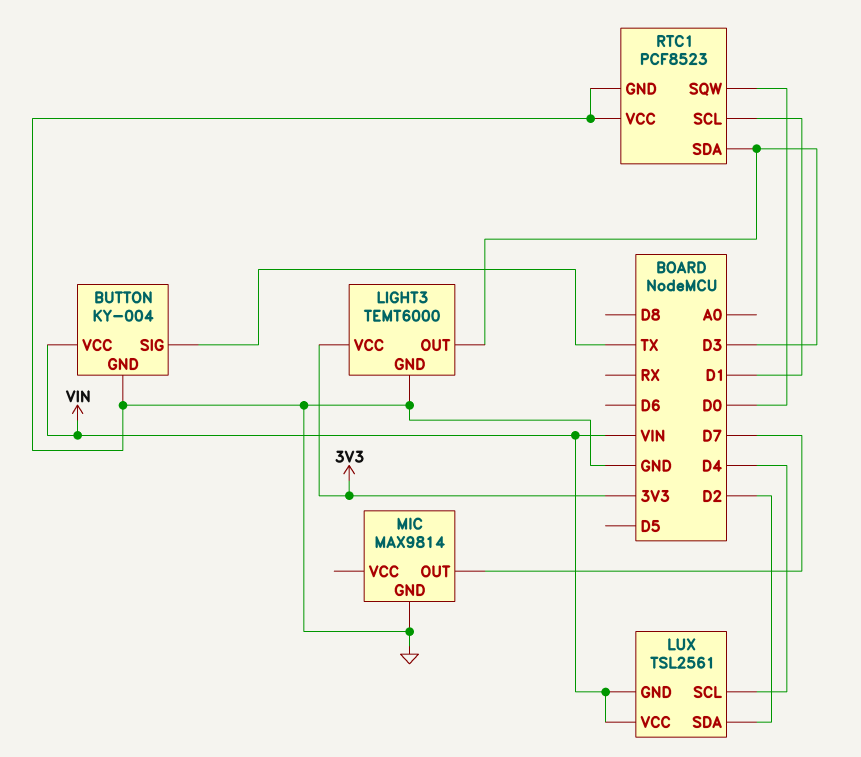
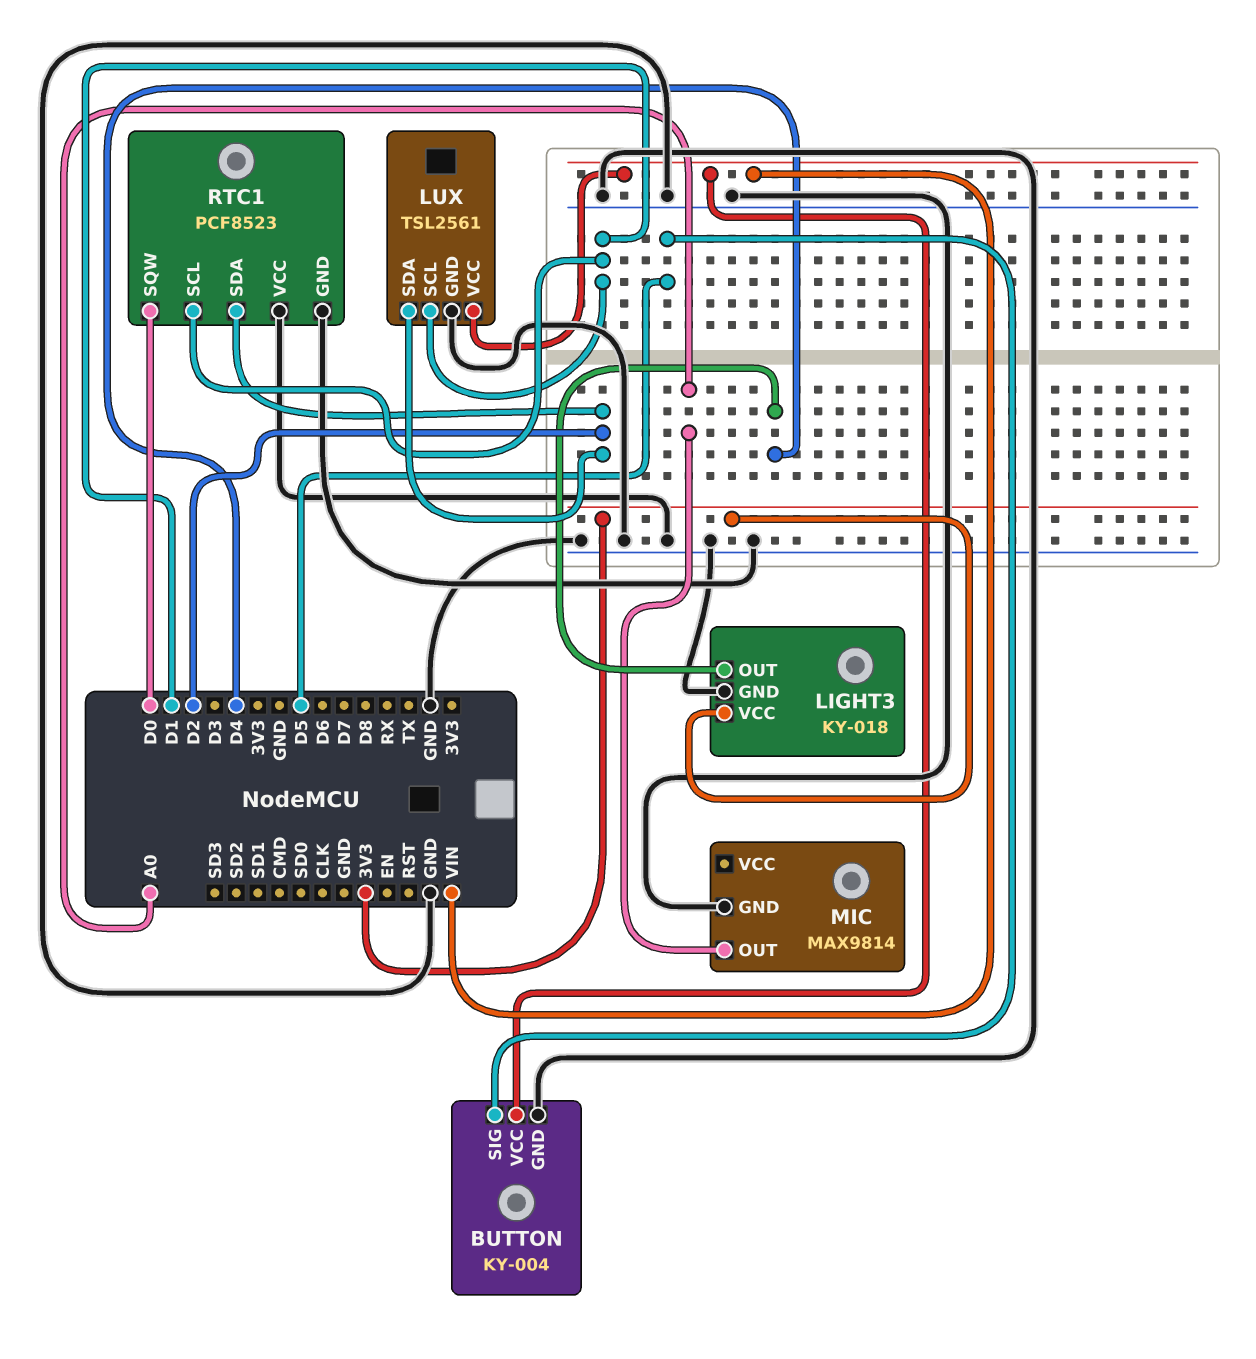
BUTTON pin SIG: TX -> D5
LIGHT3: TEMT6000 -> KY-018
LIGHT3 pin OUT: D3 -> D4
LUX pin GND: VIN -> GND
LUX pin SCL: D4 -> D1
MIC pin OUT: D7 -> A0
RTC1 pin SDA: D3 -> D2

